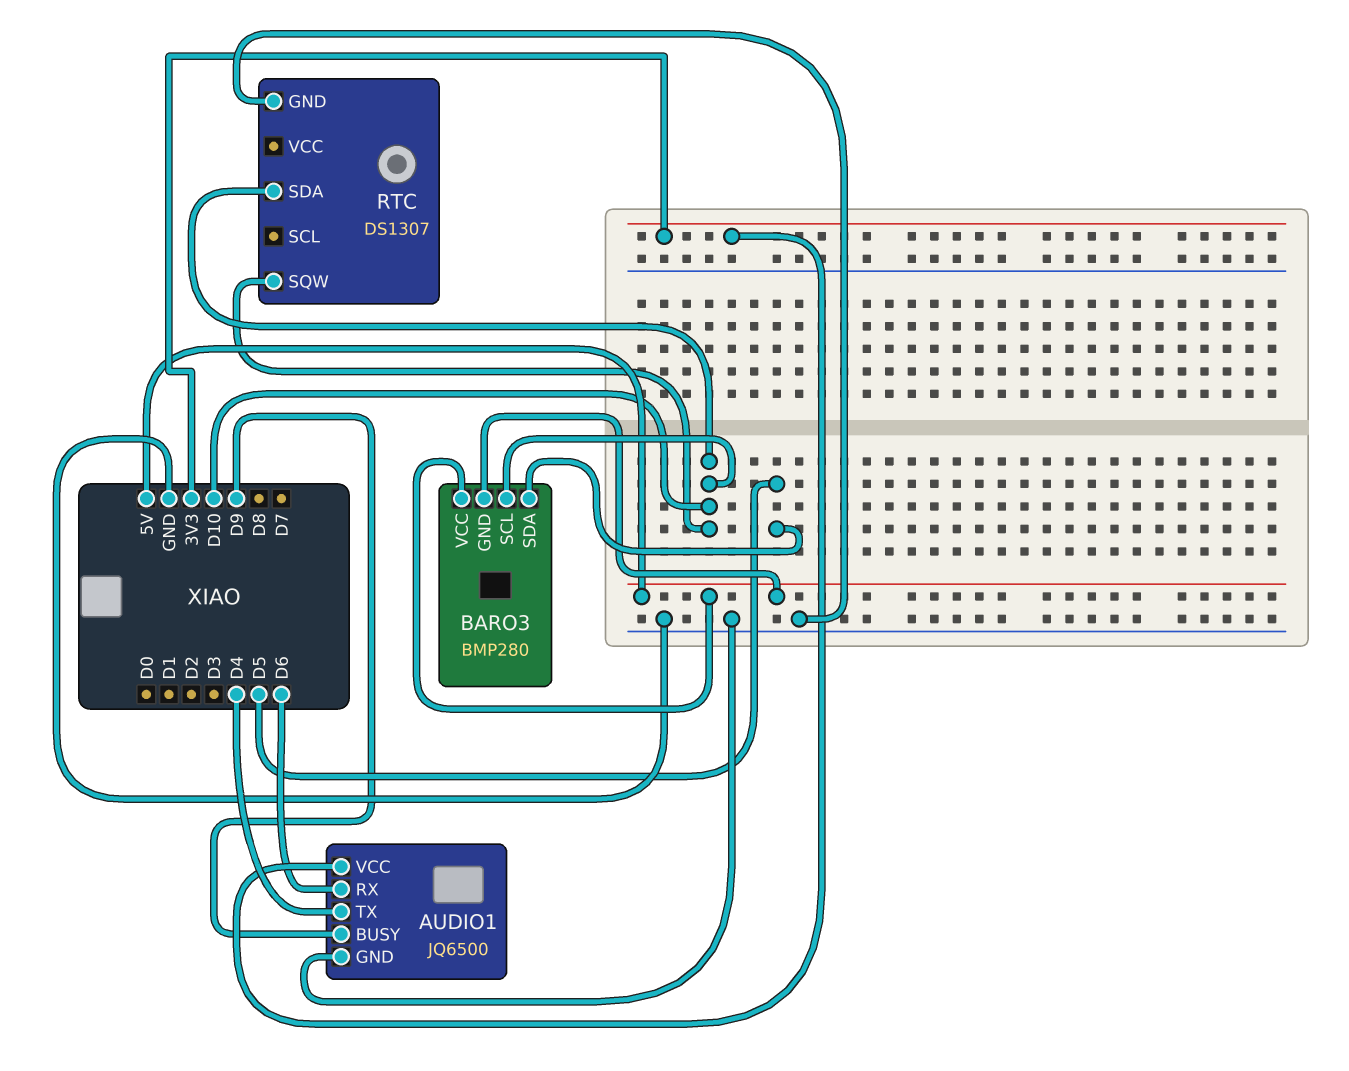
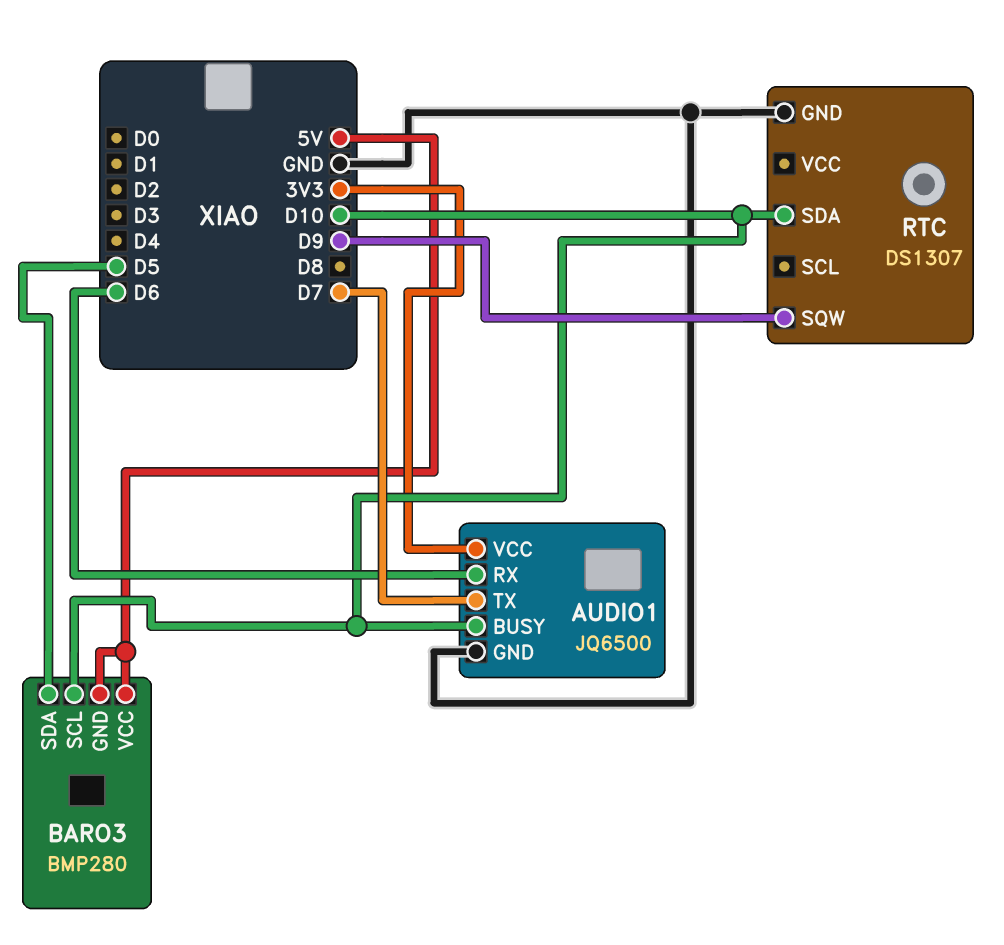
AUDIO1 pin BUSY: D9 -> D10
AUDIO1 pin TX: D4 -> D7
RTC pin SQW: D10 -> D9

